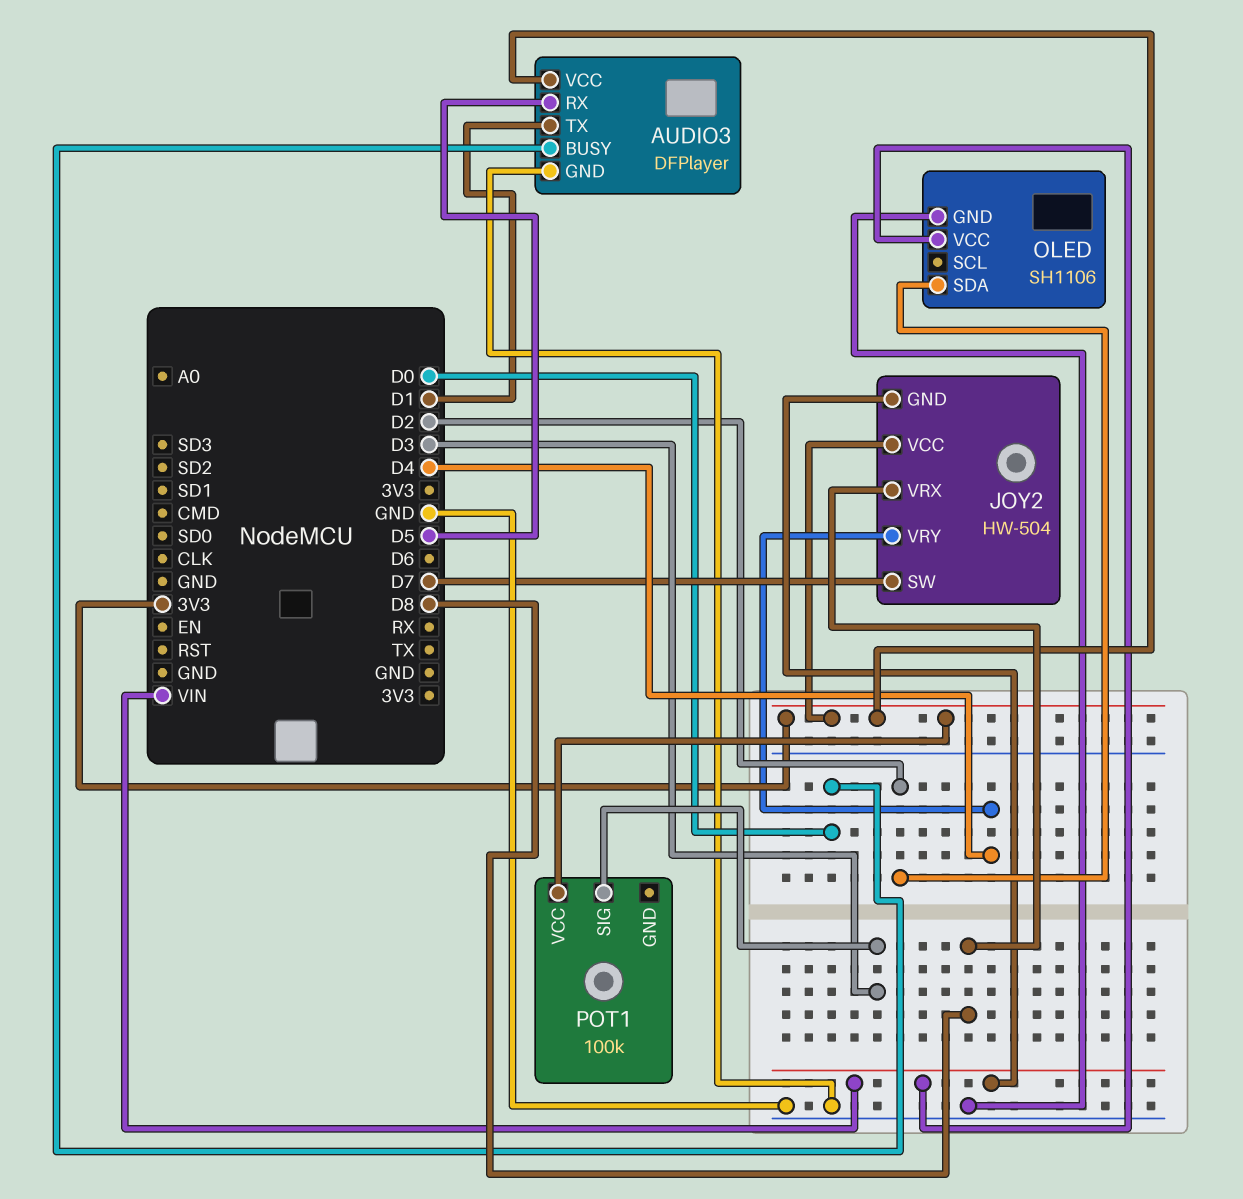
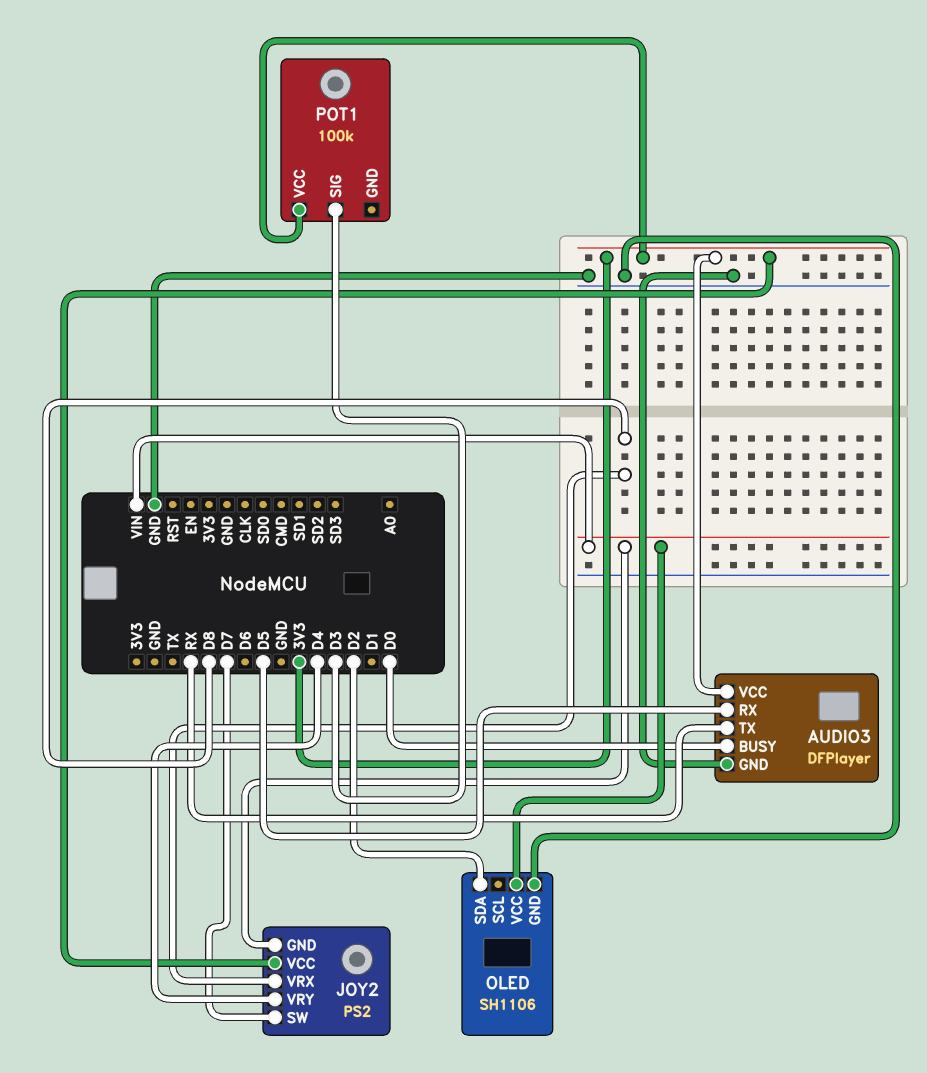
AUDIO3 pin TX: D1 -> RX
JOY2: HW-504 -> PS2

